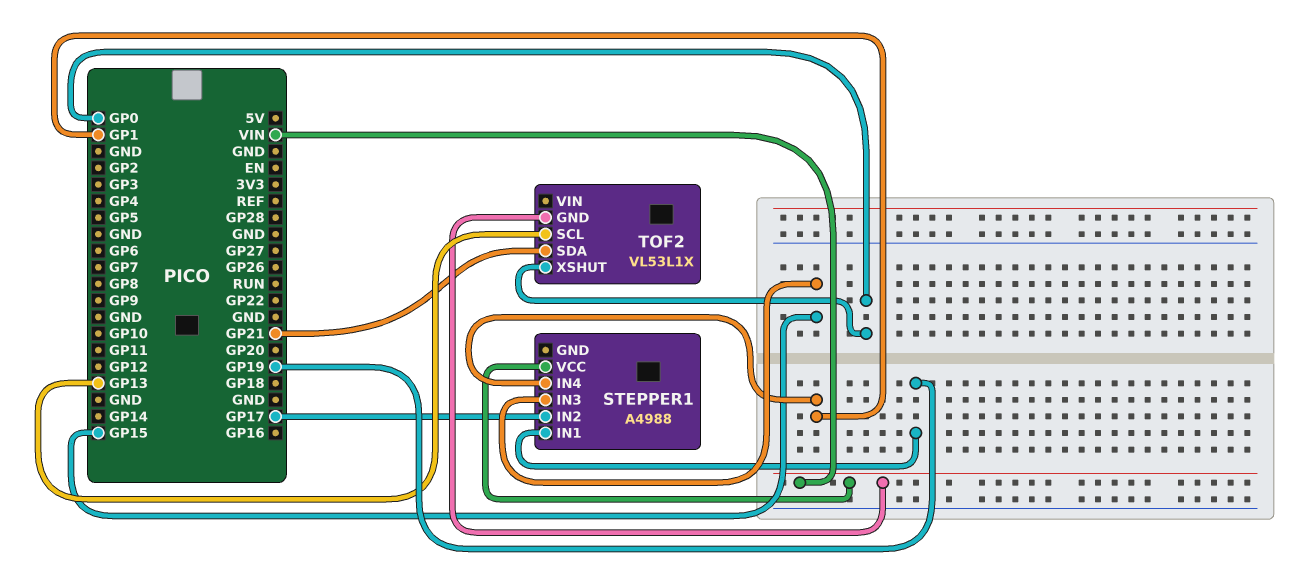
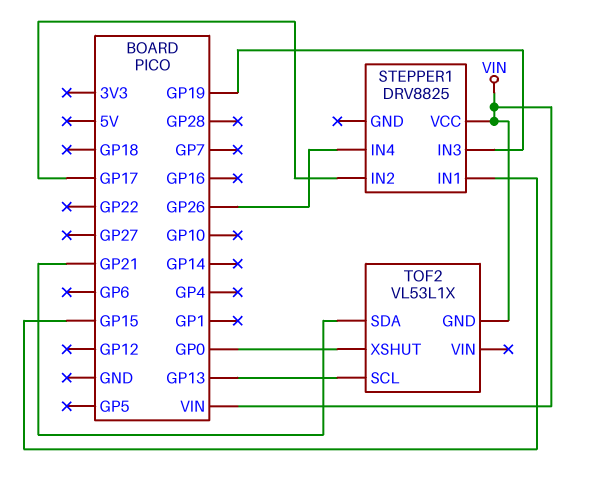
STEPPER1: A4988 -> DRV8825
STEPPER1 pin IN1: GP19 -> GP15
STEPPER1 pin IN3: GP15 -> GP19
STEPPER1 pin IN4: GP1 -> GP26

